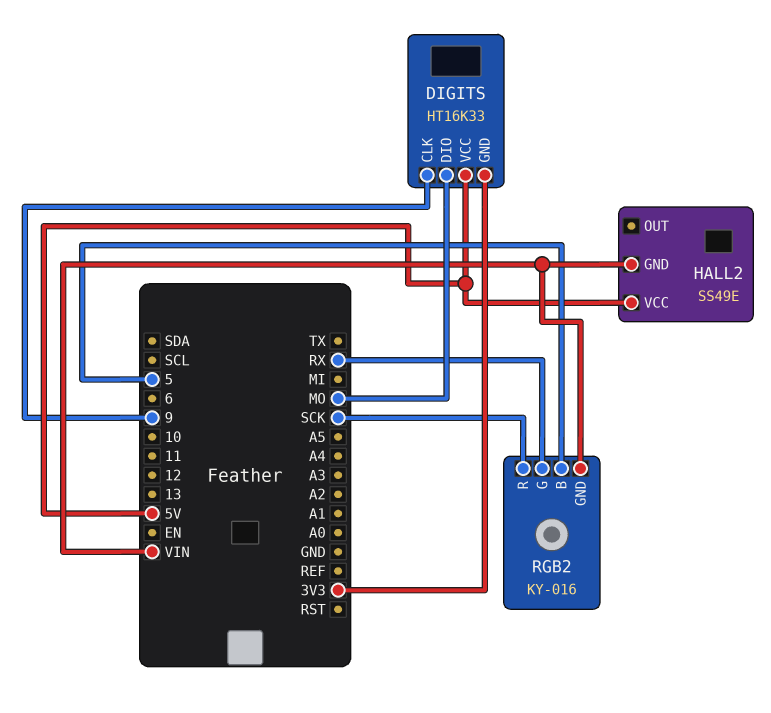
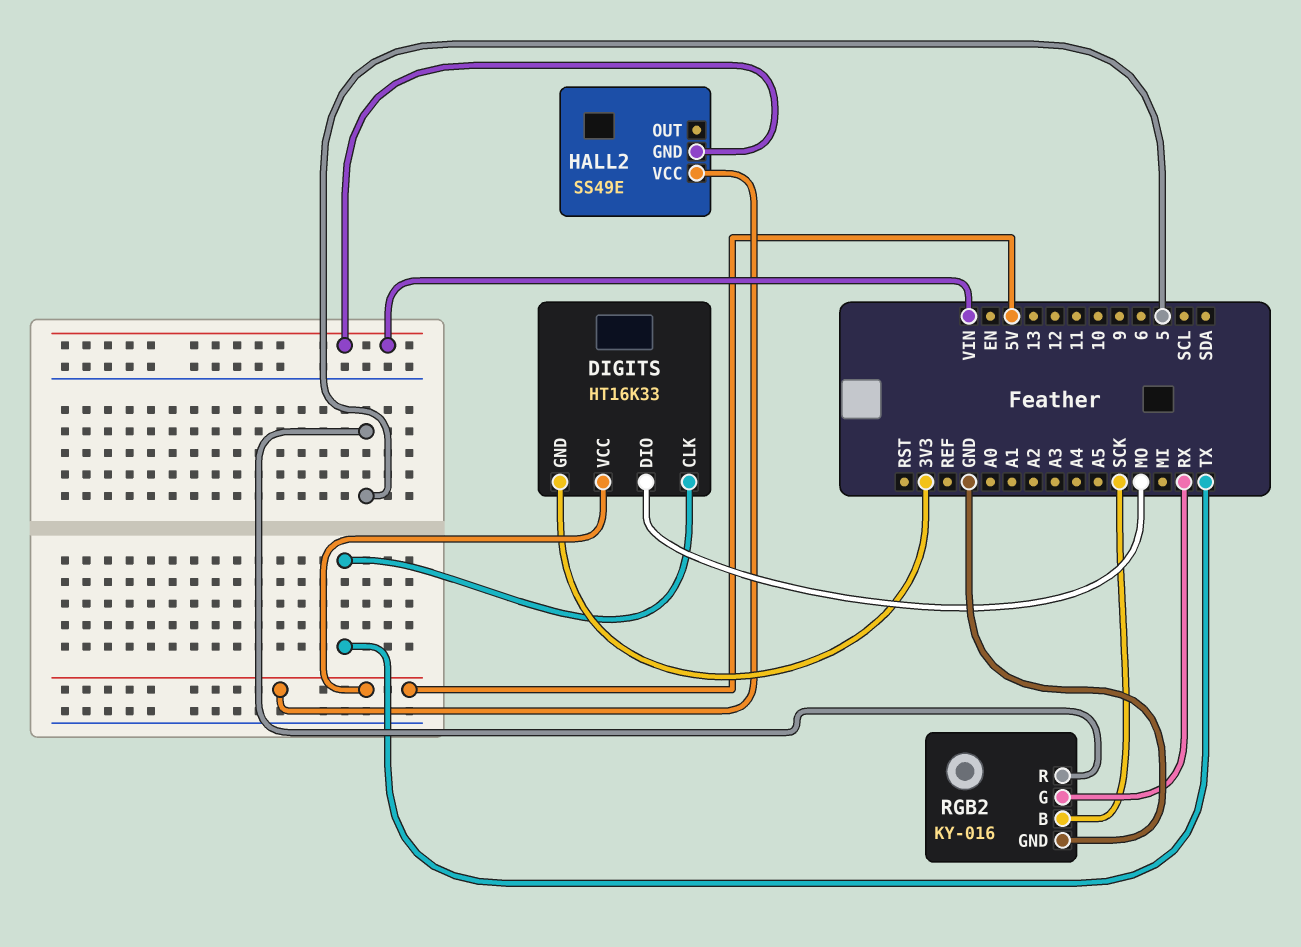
DIGITS pin CLK: 9 -> TX
RGB2 pin B: 5 -> SCK
RGB2 pin GND: VIN -> GND
RGB2 pin R: SCK -> 5

